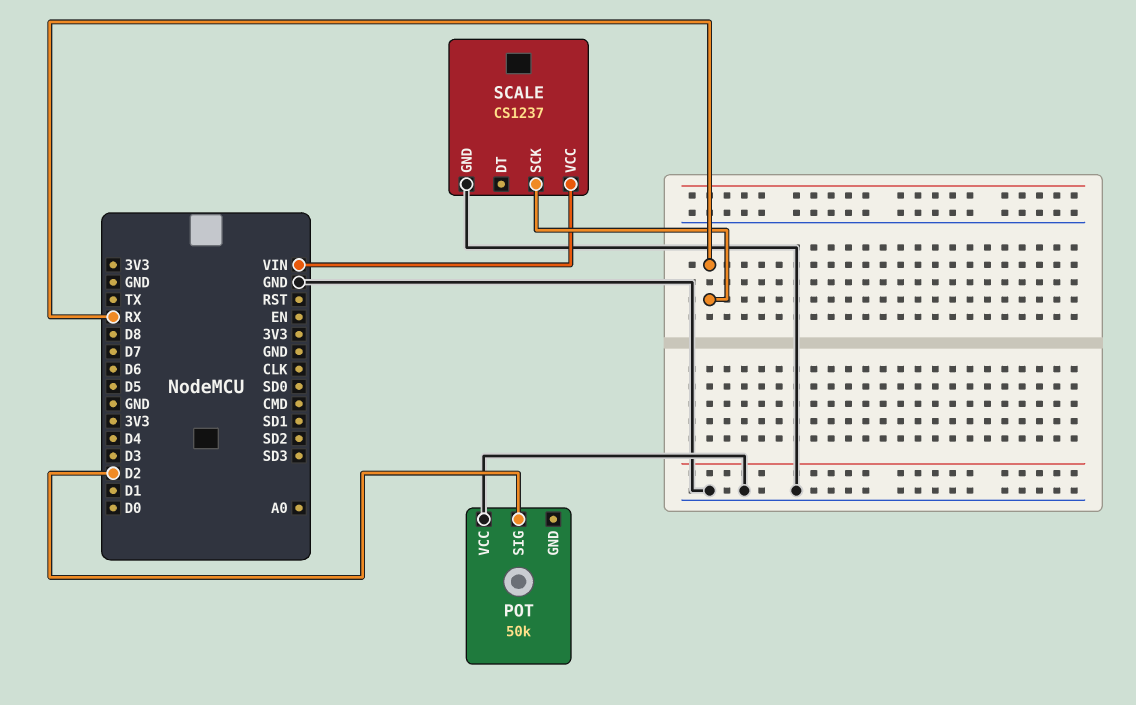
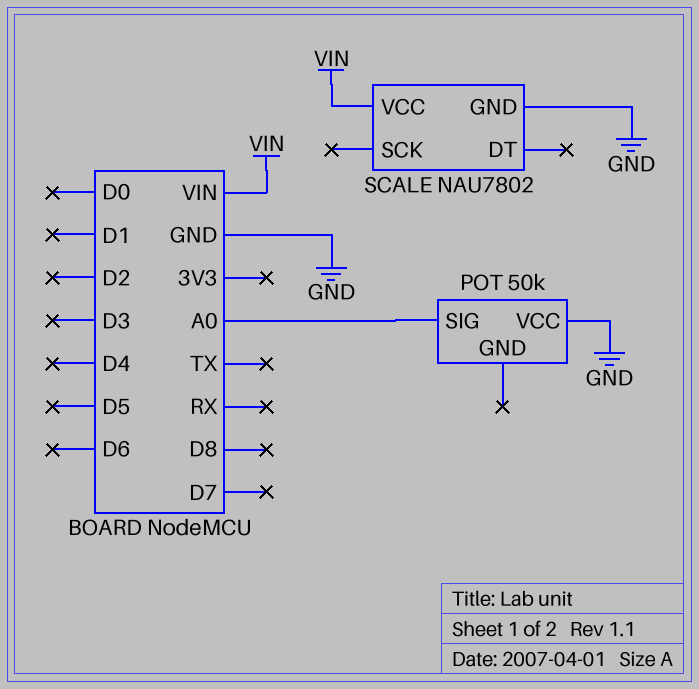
POT pin SIG: D2 -> A0
SCALE: CS1237 -> NAU7802
SCALE pin SCK: RX -> none

